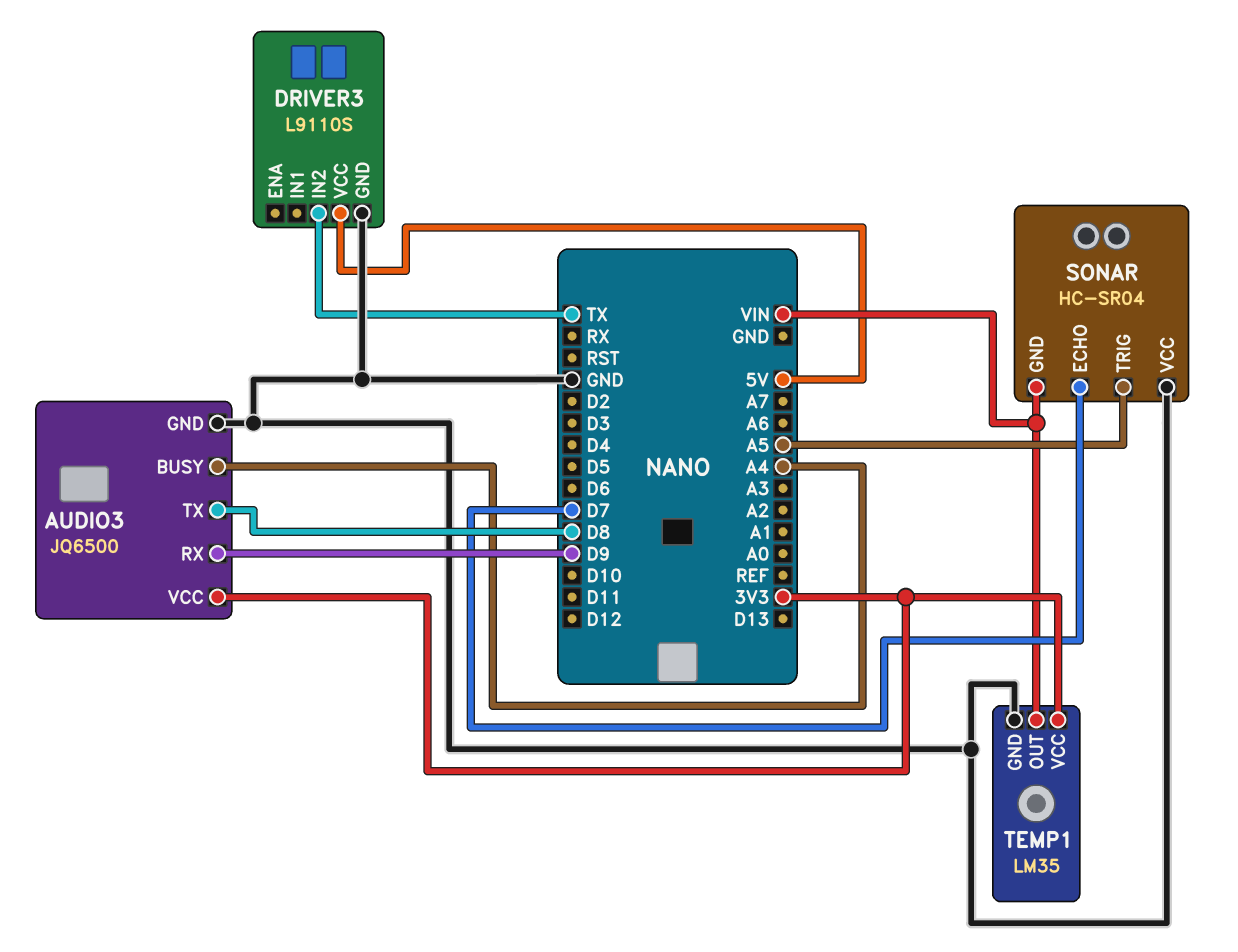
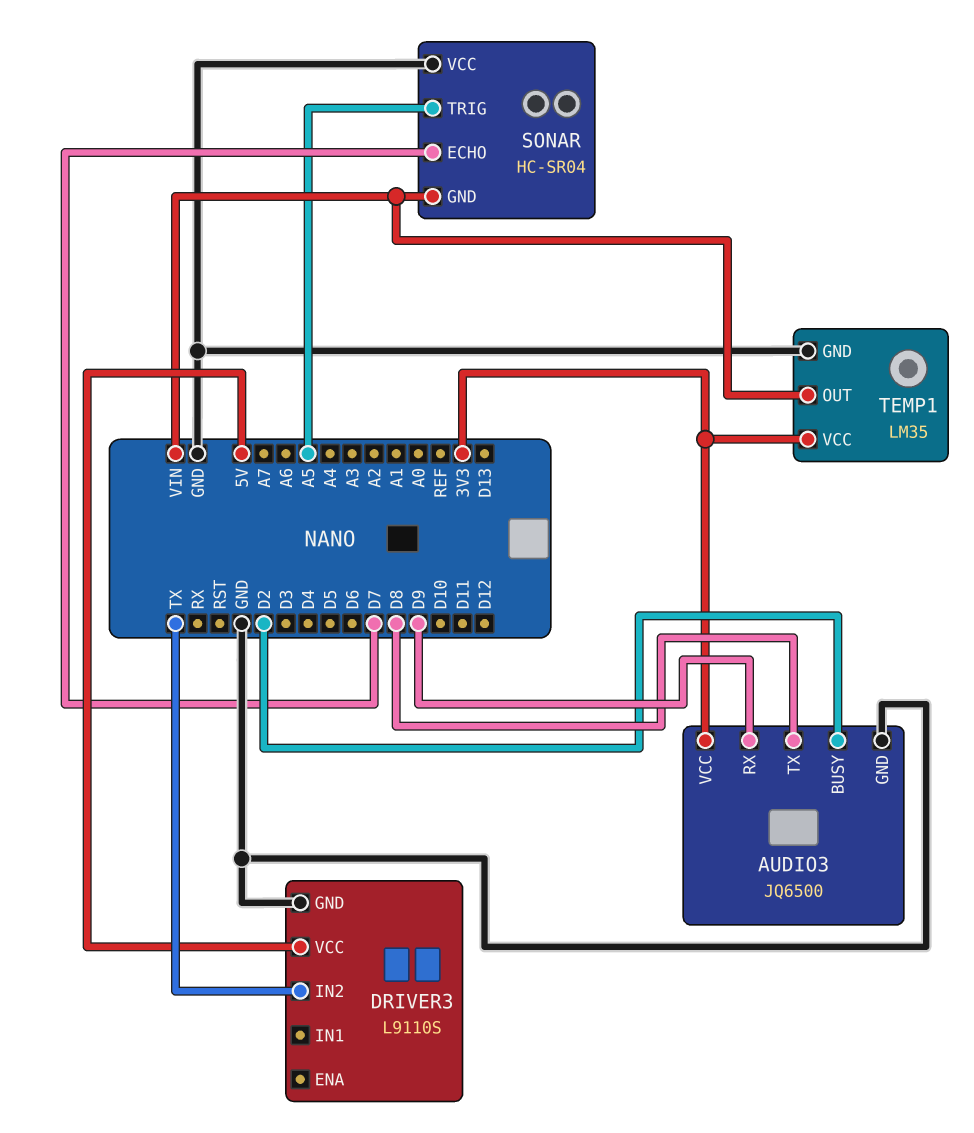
AUDIO3 pin BUSY: A4 -> D2

